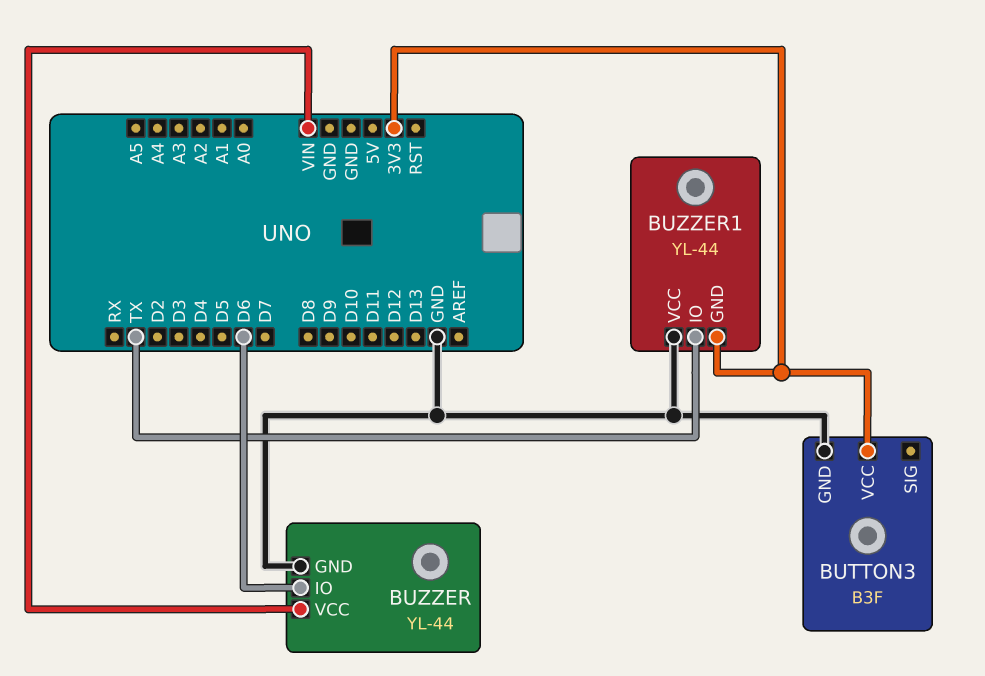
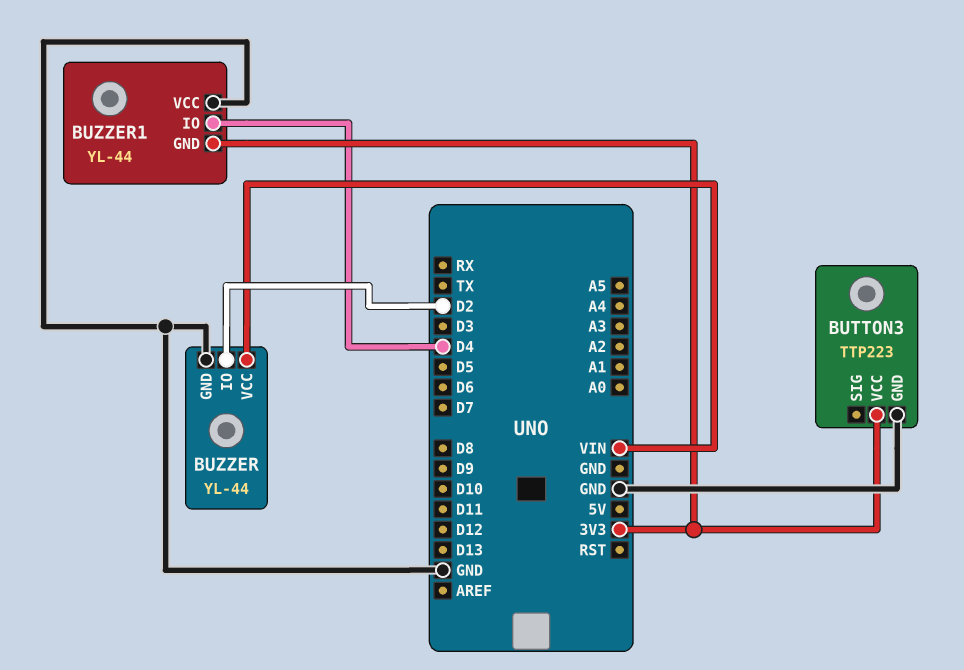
BUTTON3: B3F -> TTP223
BUZZER pin IO: D6 -> D2
BUZZER1 pin IO: TX -> D4

